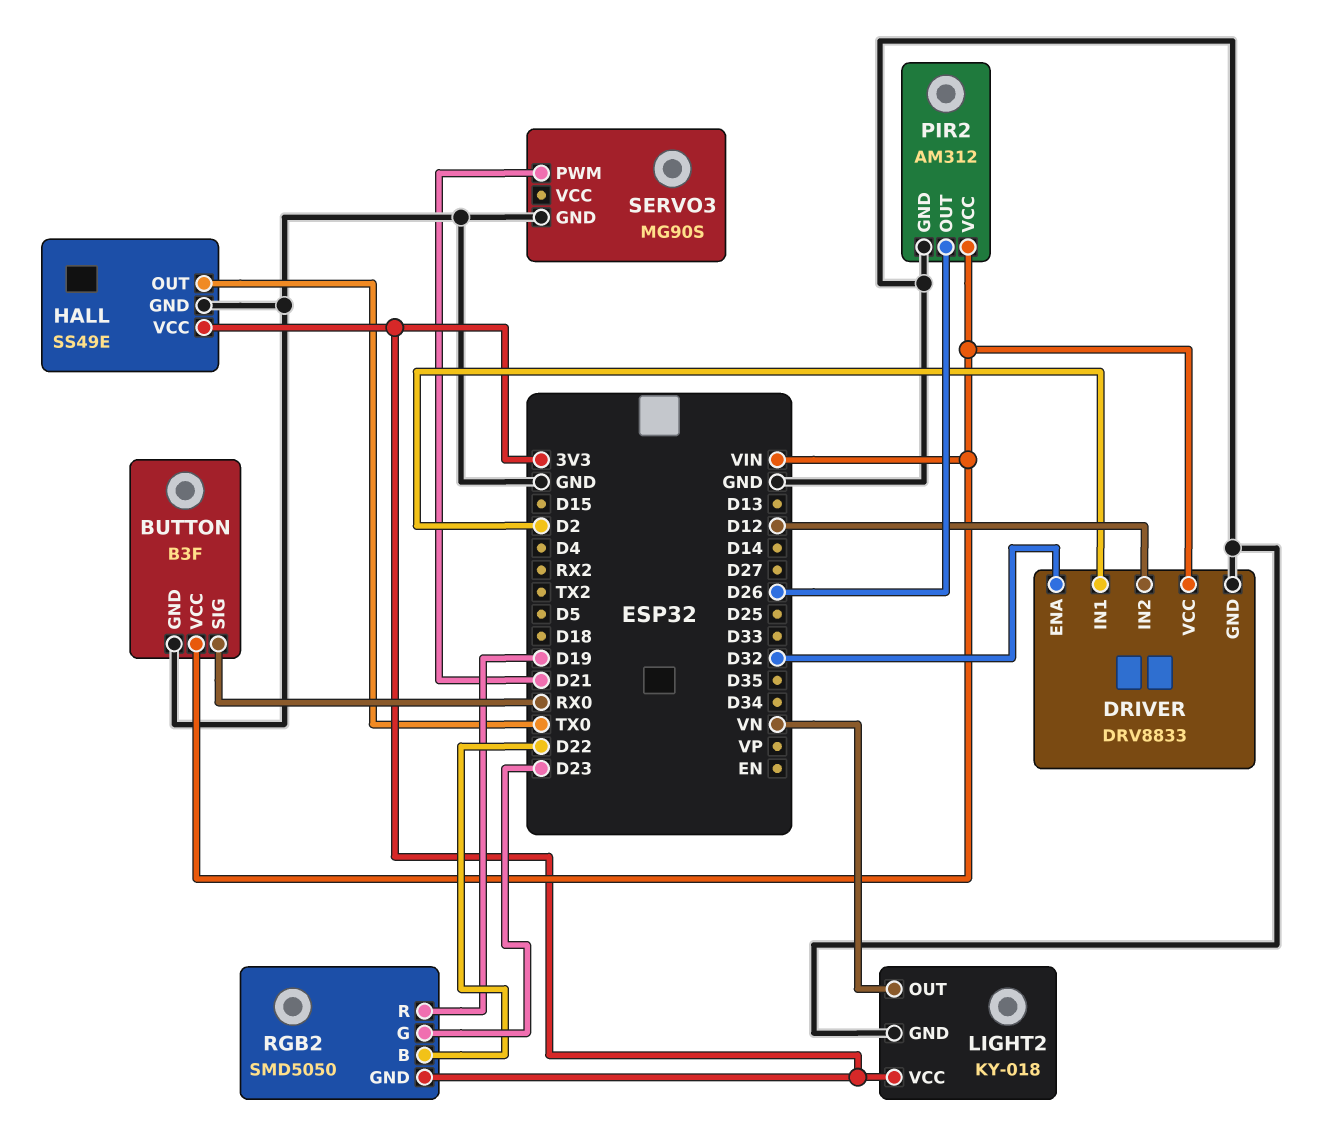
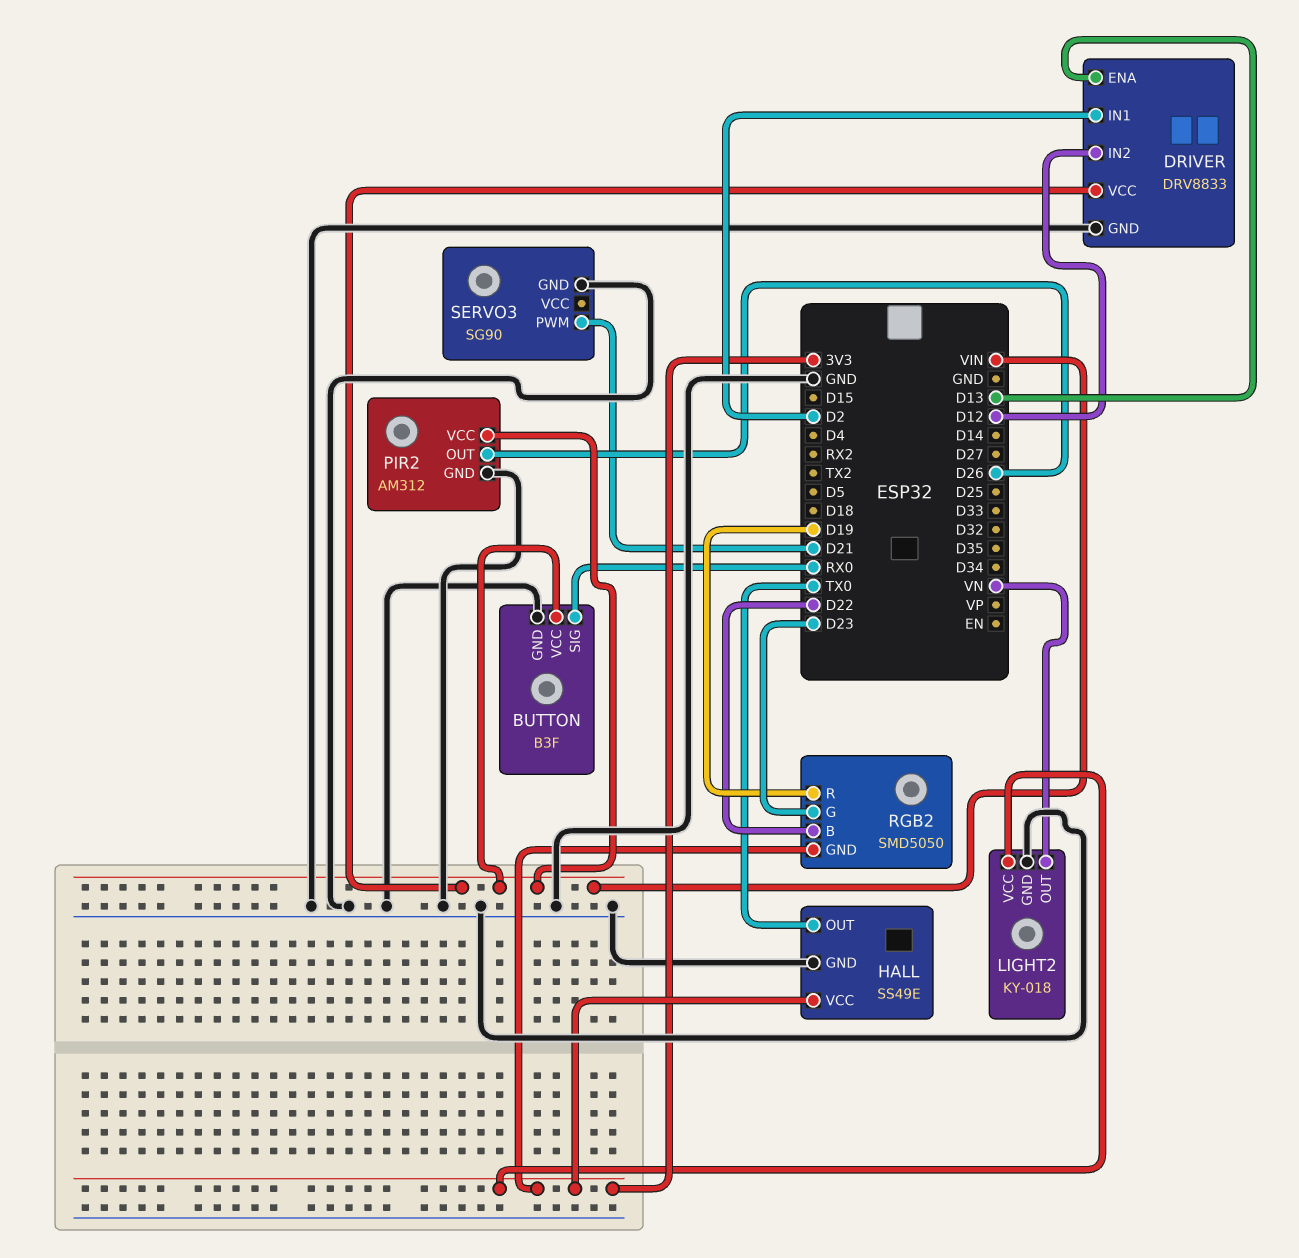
DRIVER pin ENA: D32 -> D13
SERVO3: MG90S -> SG90

